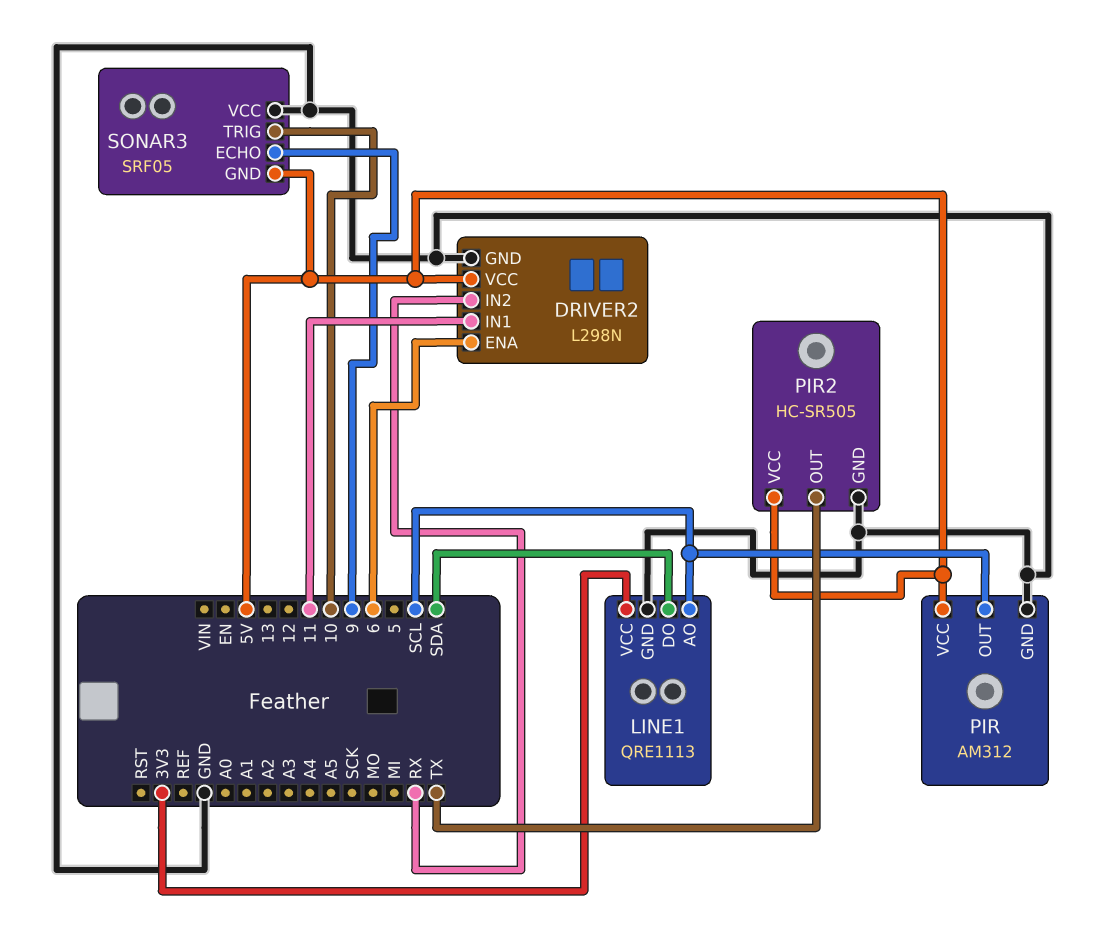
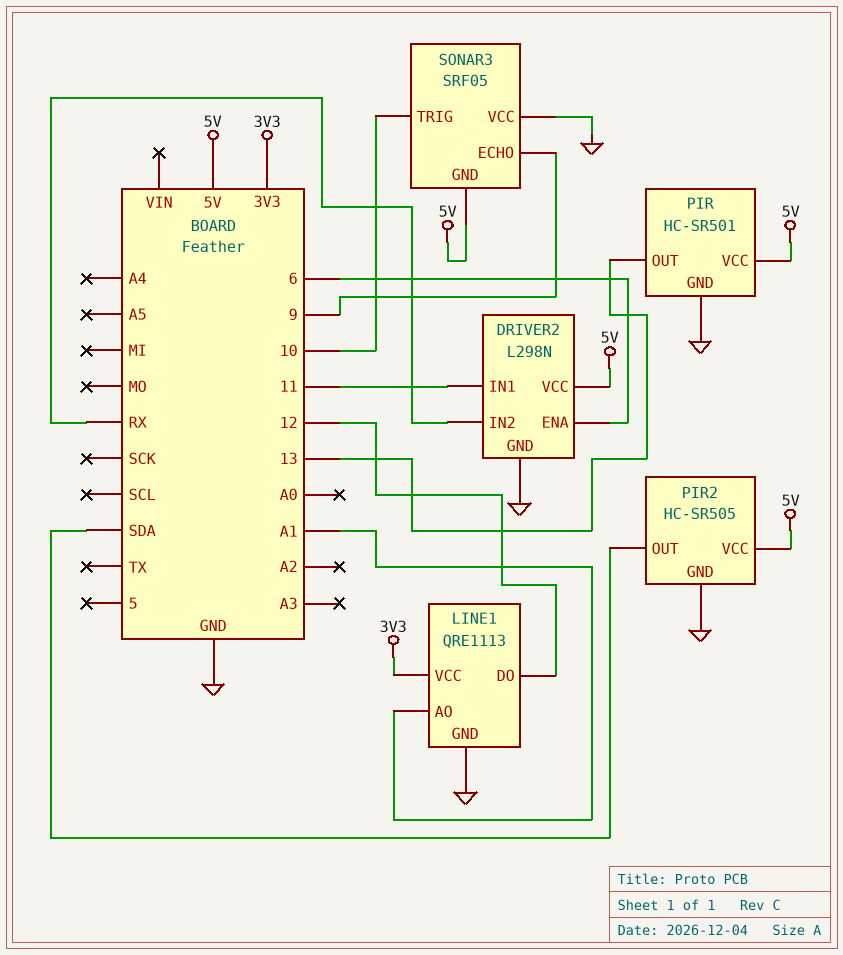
LINE1 pin AO: SCL -> A1
LINE1 pin DO: SDA -> 12
PIR: AM312 -> HC-SR501
PIR pin OUT: SCL -> 13
PIR2 pin OUT: TX -> SDA

